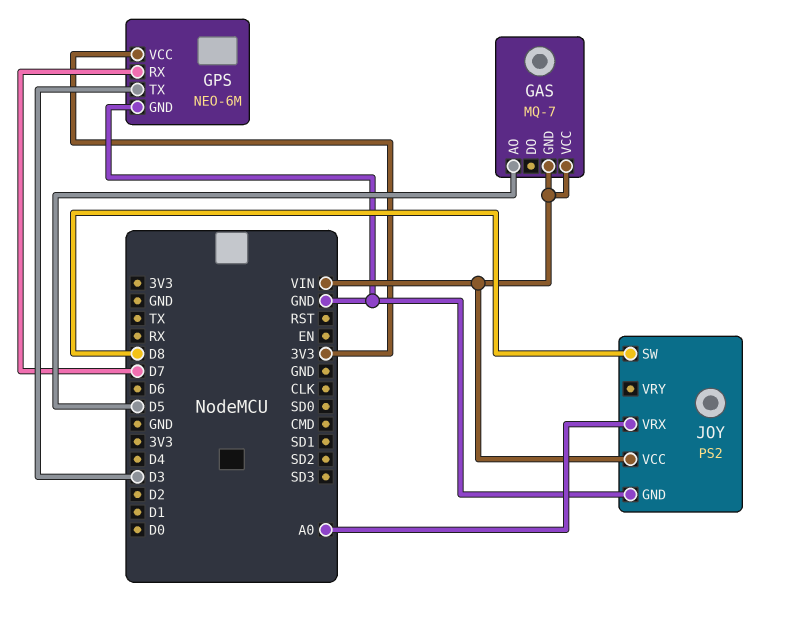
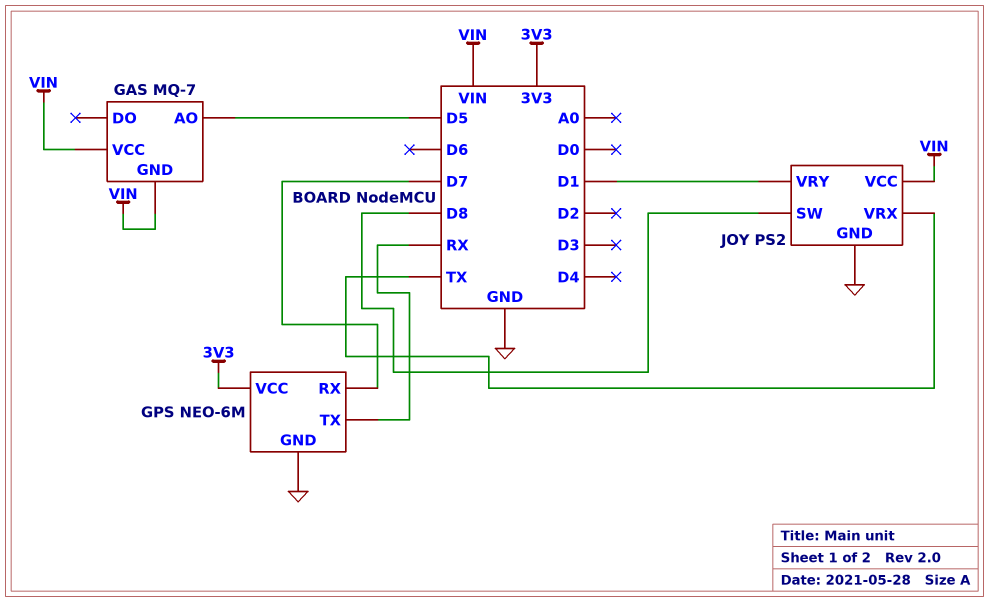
GPS pin TX: D3 -> RX
JOY pin VRX: A0 -> TX
JOY pin VRY: none -> D1

